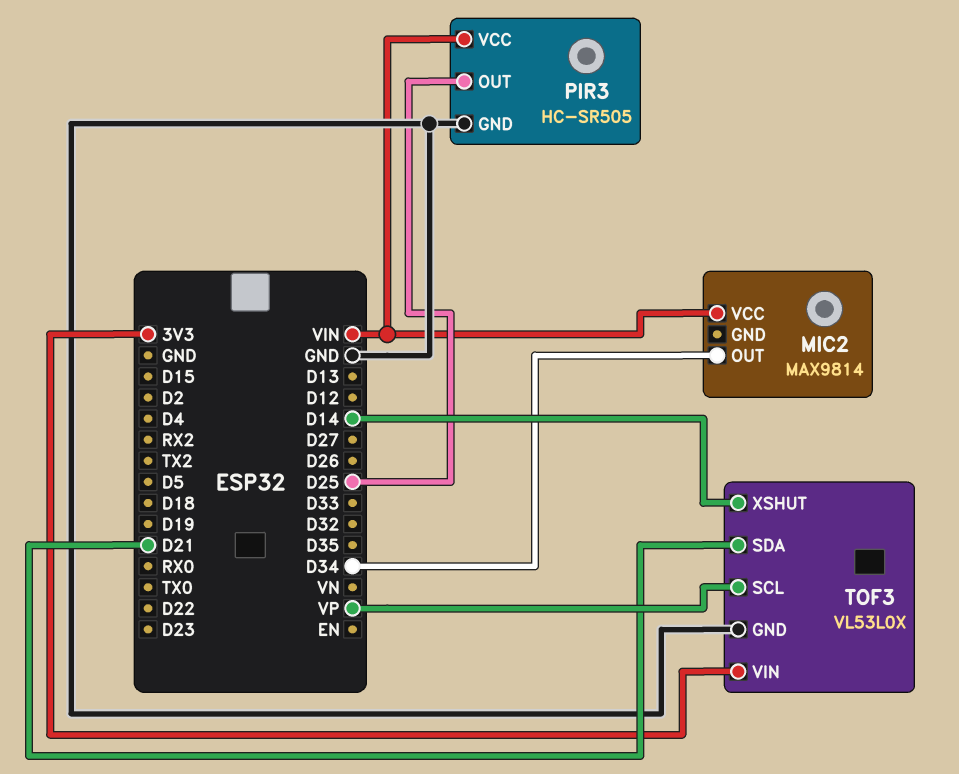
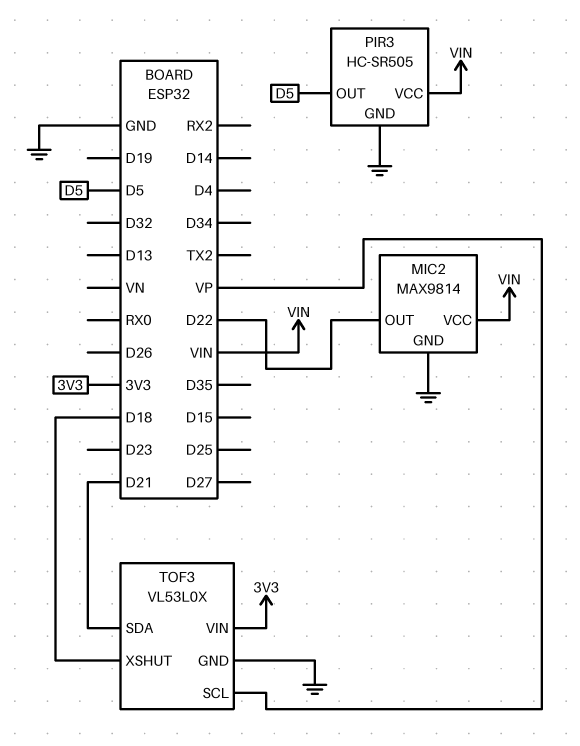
MIC2 pin GND: none -> GND
MIC2 pin OUT: D34 -> D22
PIR3 pin OUT: D25 -> D5
TOF3 pin XSHUT: D14 -> D18

